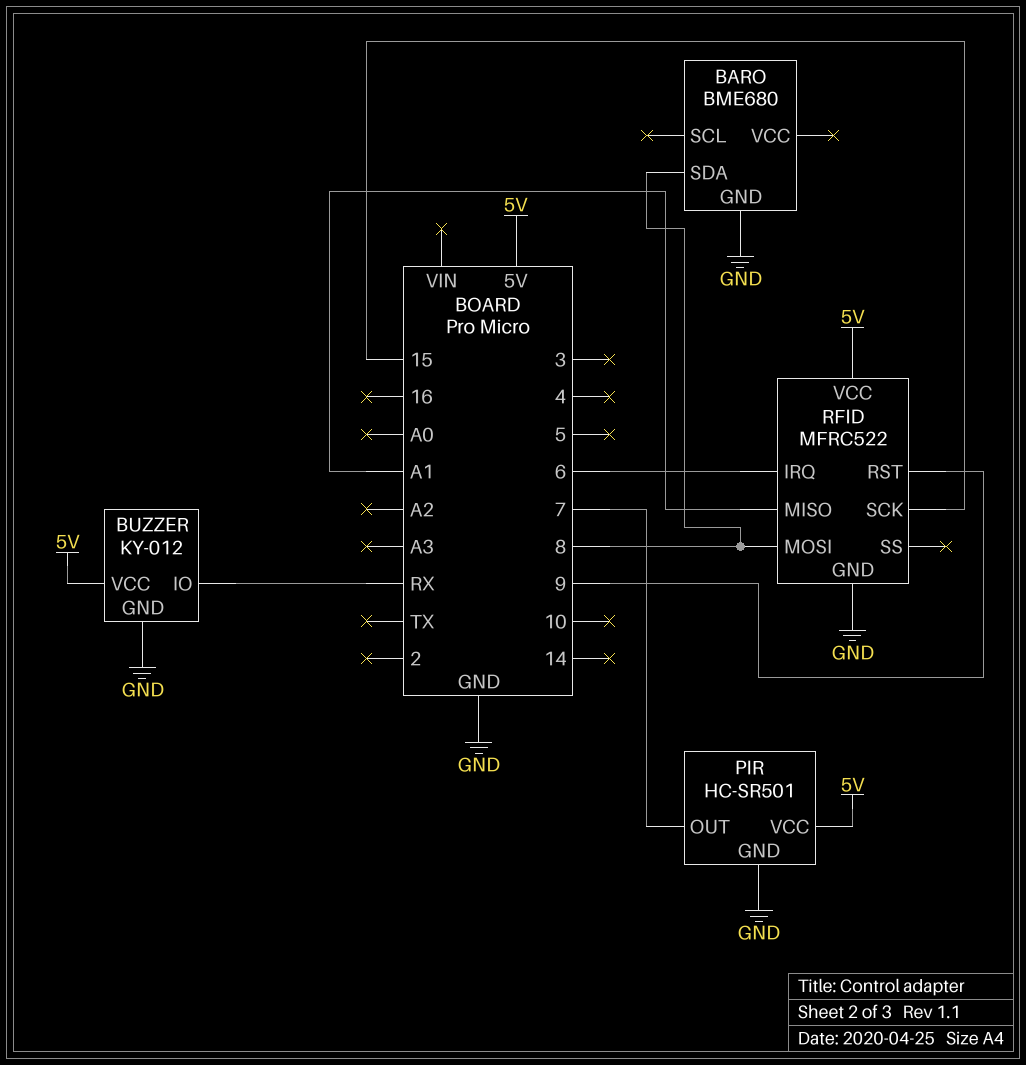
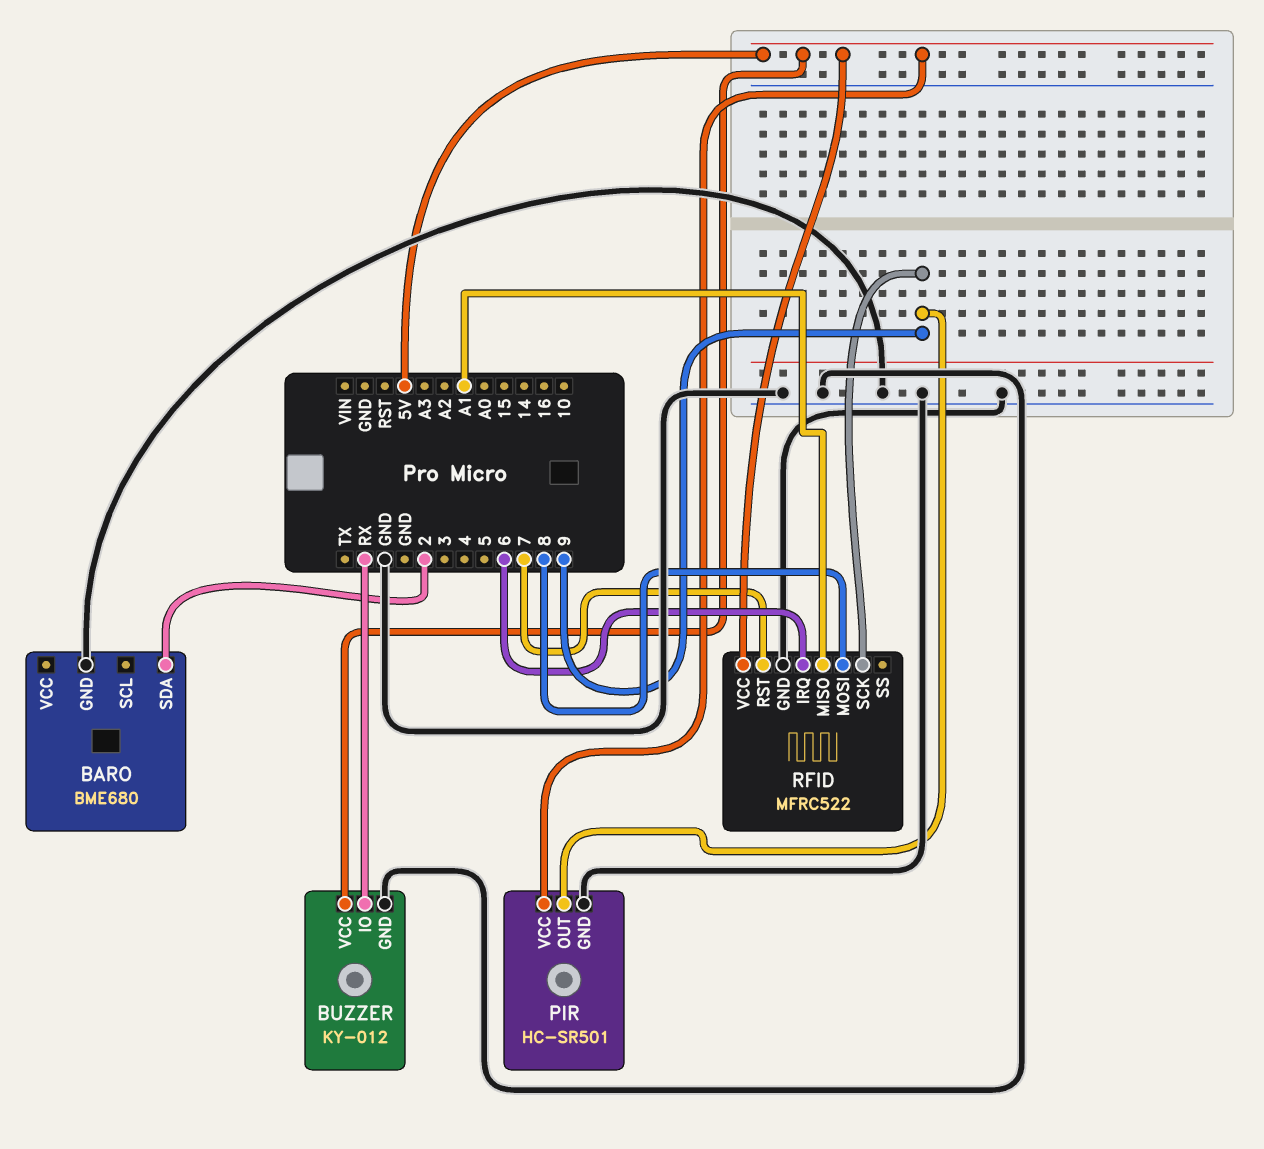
BARO pin SDA: 8 -> 2
PIR pin OUT: 7 -> 9
RFID pin RST: 9 -> 7
RFID pin SCK: 15 -> 9

